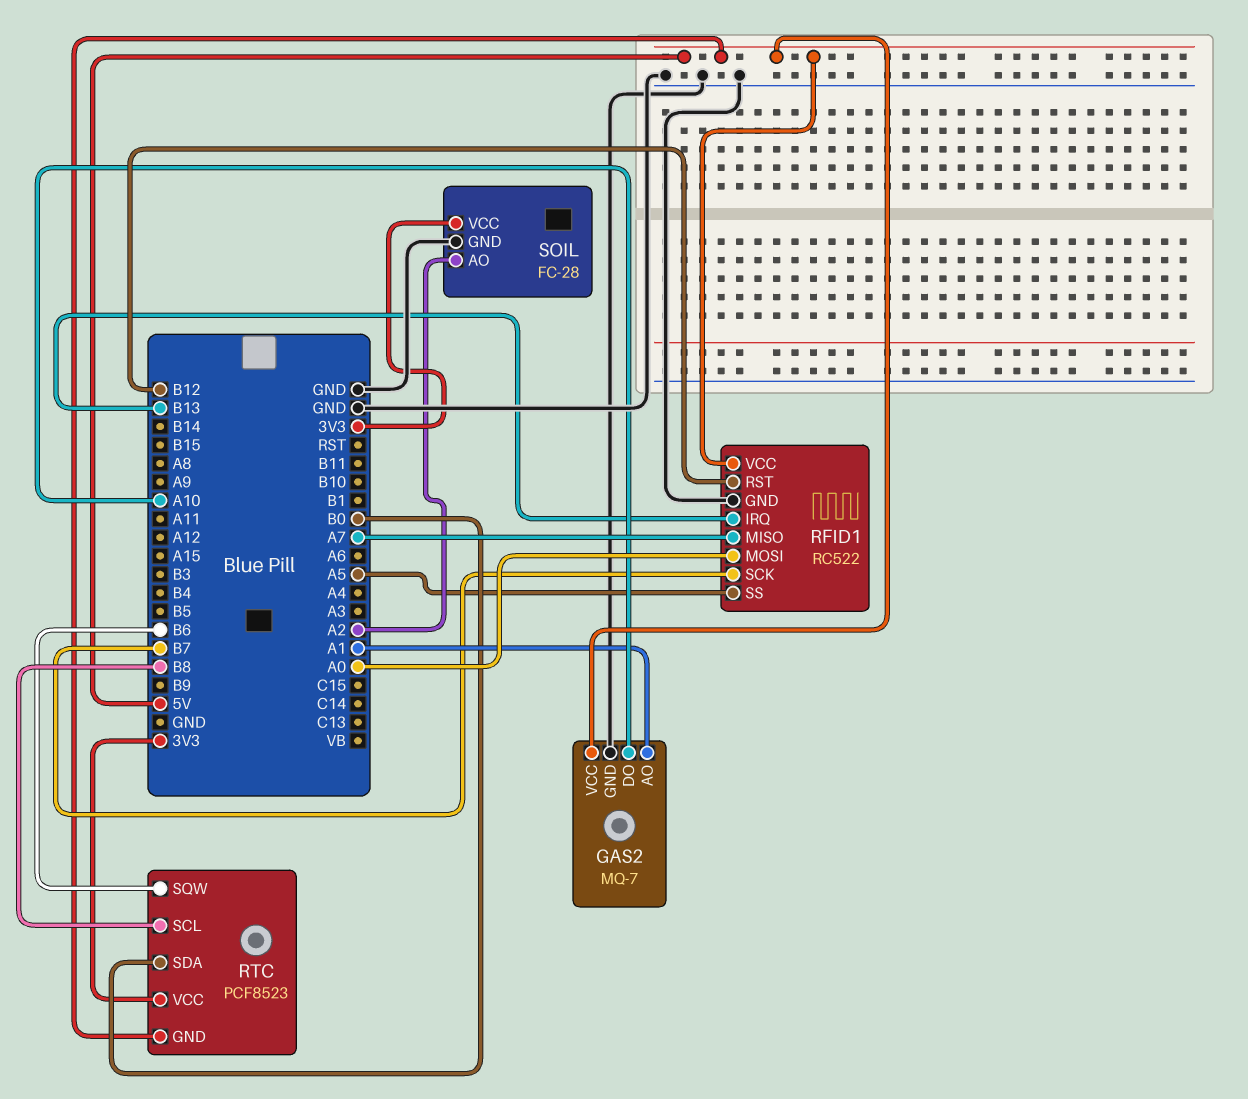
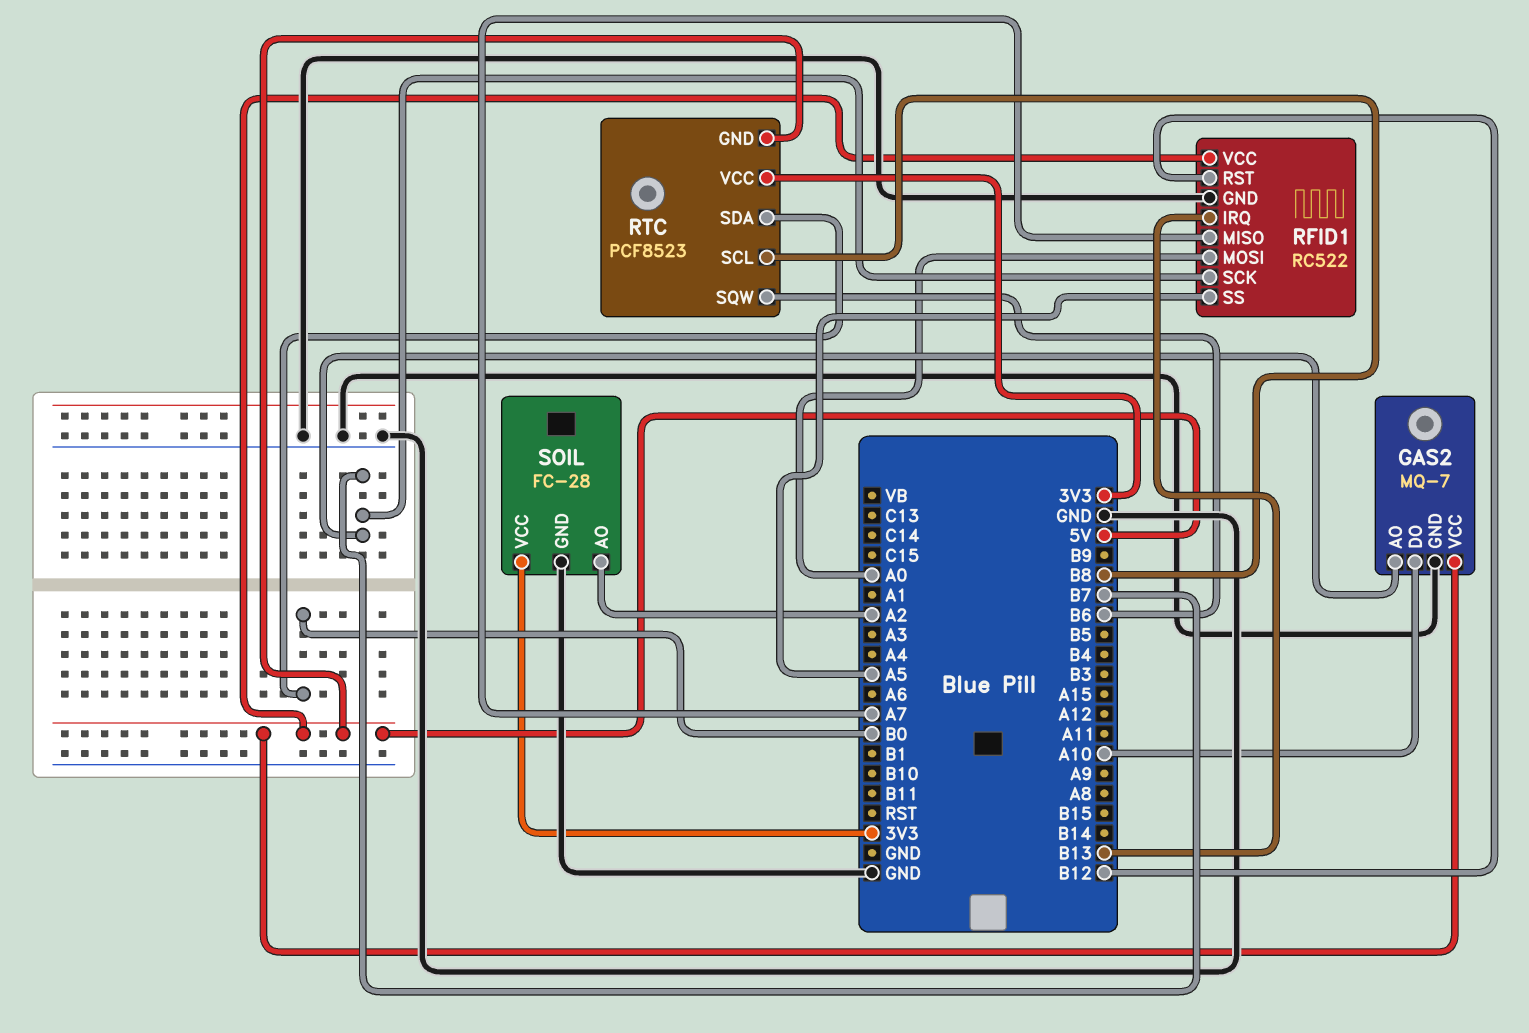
GAS2 pin AO: A1 -> B7

